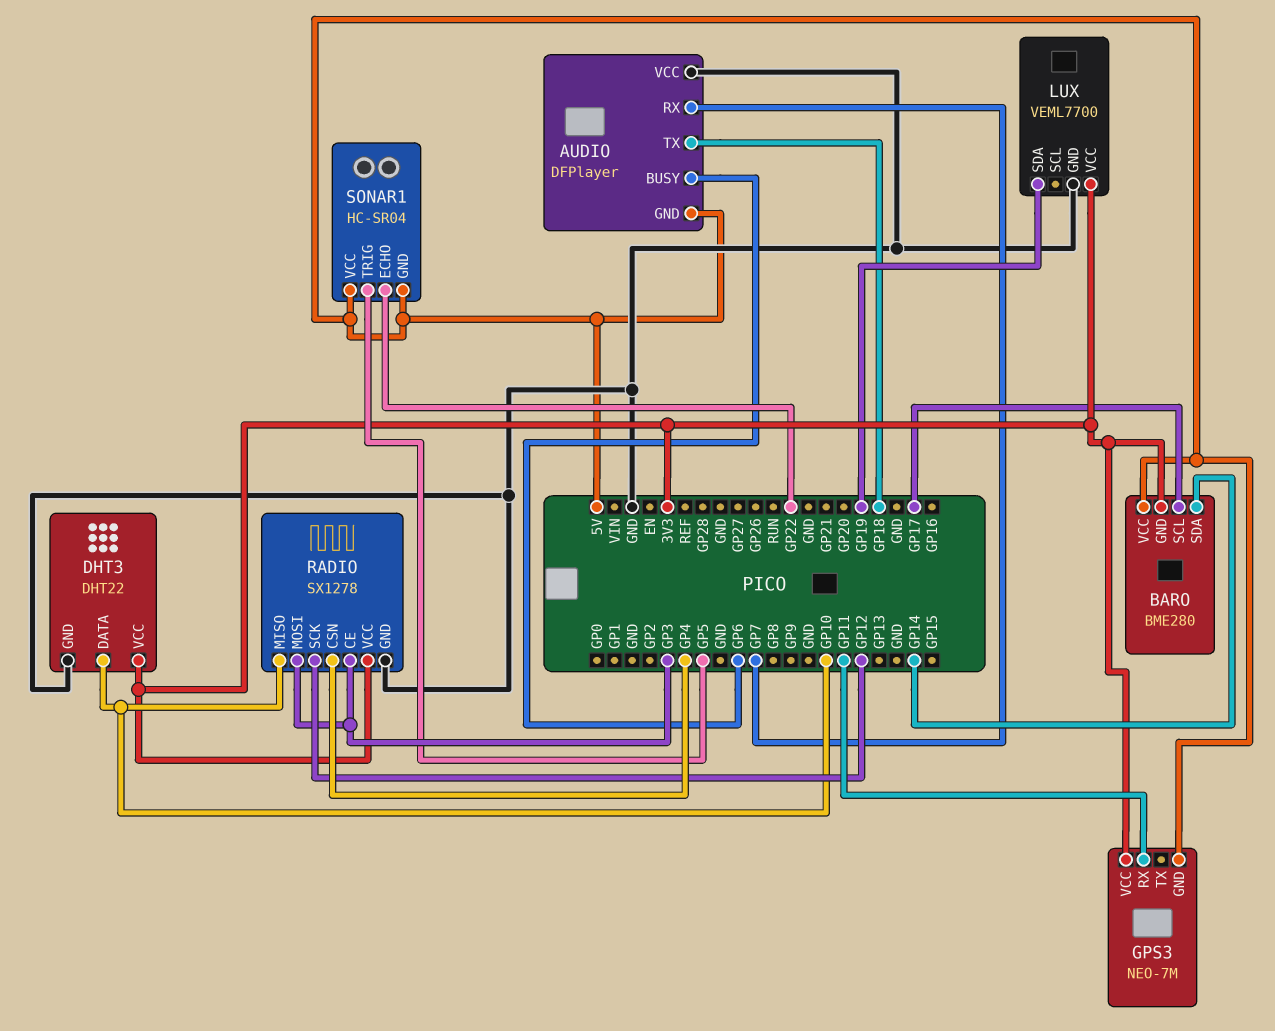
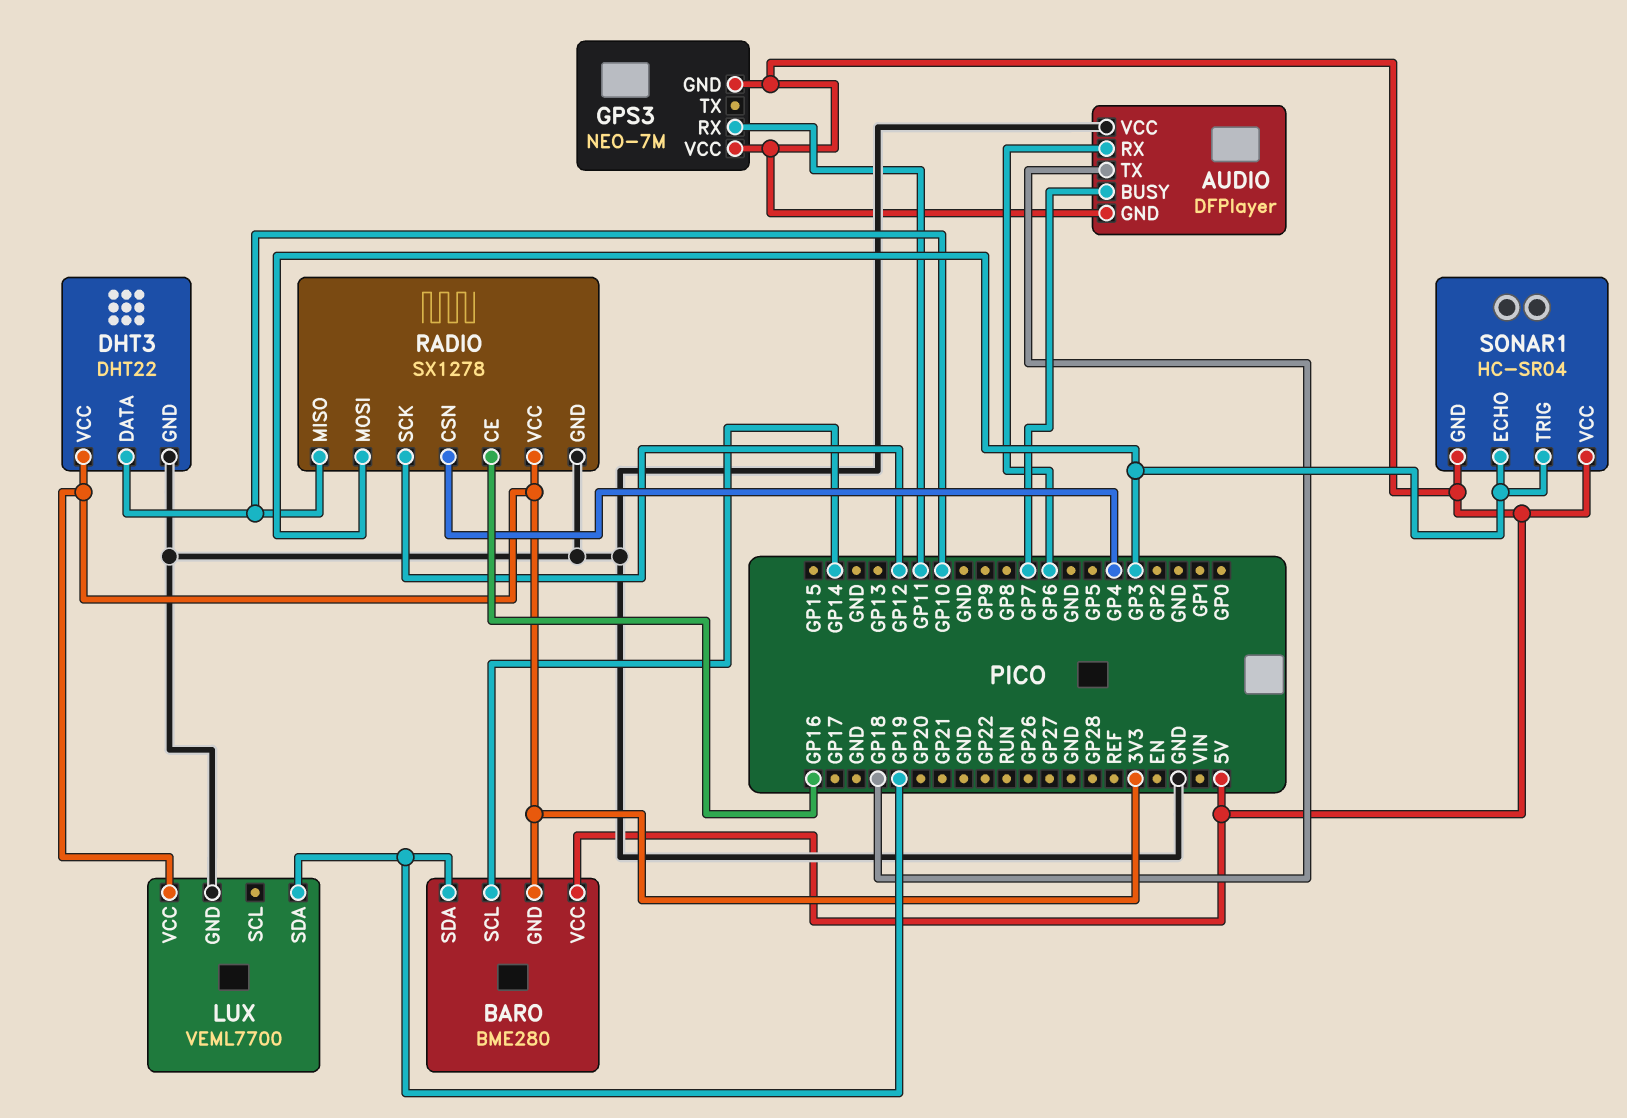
AUDIO pin BUSY: GP6 -> GP7
AUDIO pin RX: GP7 -> GP6
BARO pin SCL: GP17 -> GP14
BARO pin SDA: GP14 -> GP19
GPS3 pin VCC: 3V3 -> 5V
RADIO pin CE: GP3 -> GP16
SONAR1 pin ECHO: GP22 -> GP3
SONAR1 pin TRIG: GP5 -> GP3

